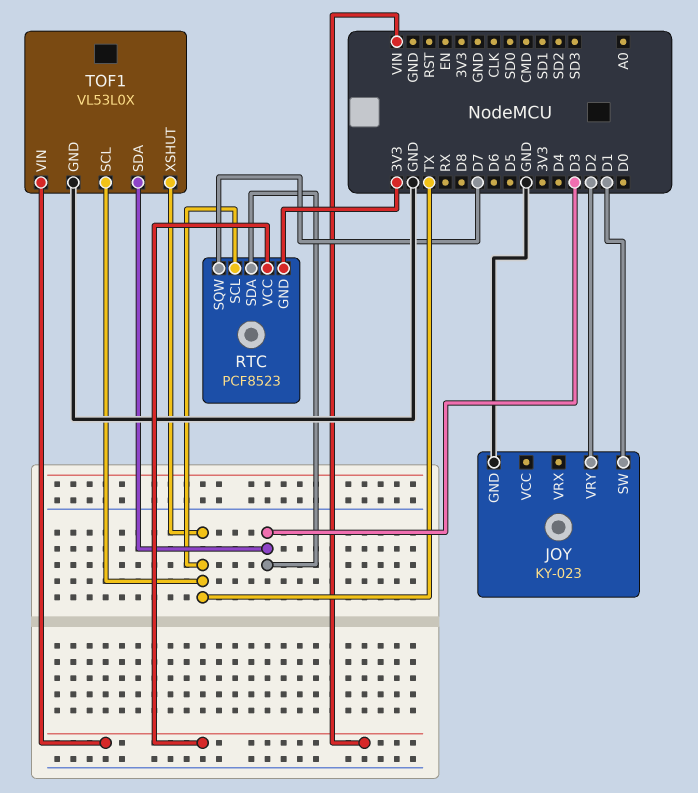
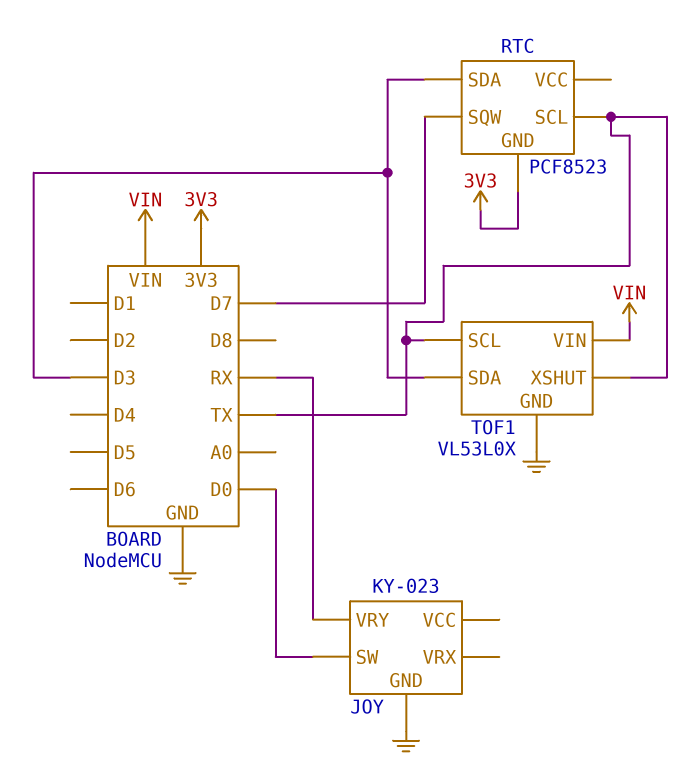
JOY pin SW: D1 -> D0
JOY pin VRY: D2 -> RX
RTC pin VCC: VIN -> none

